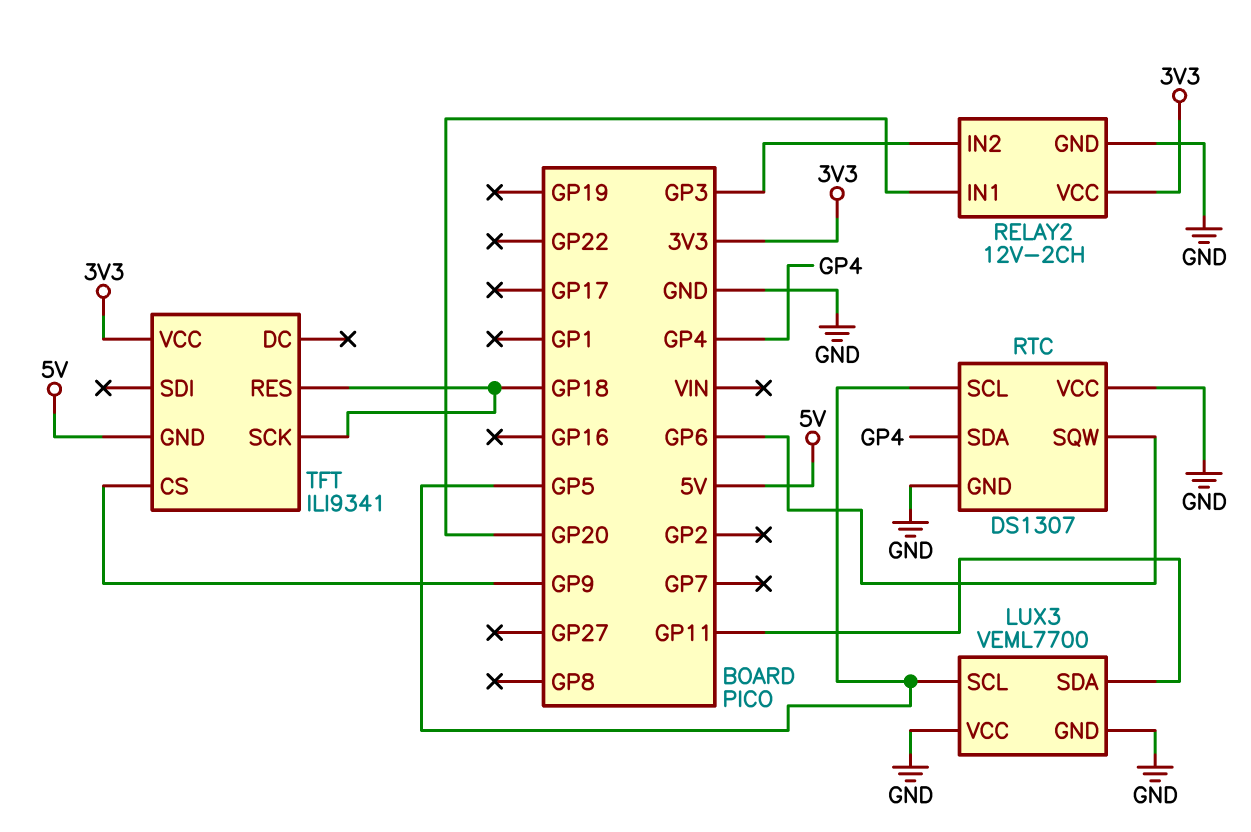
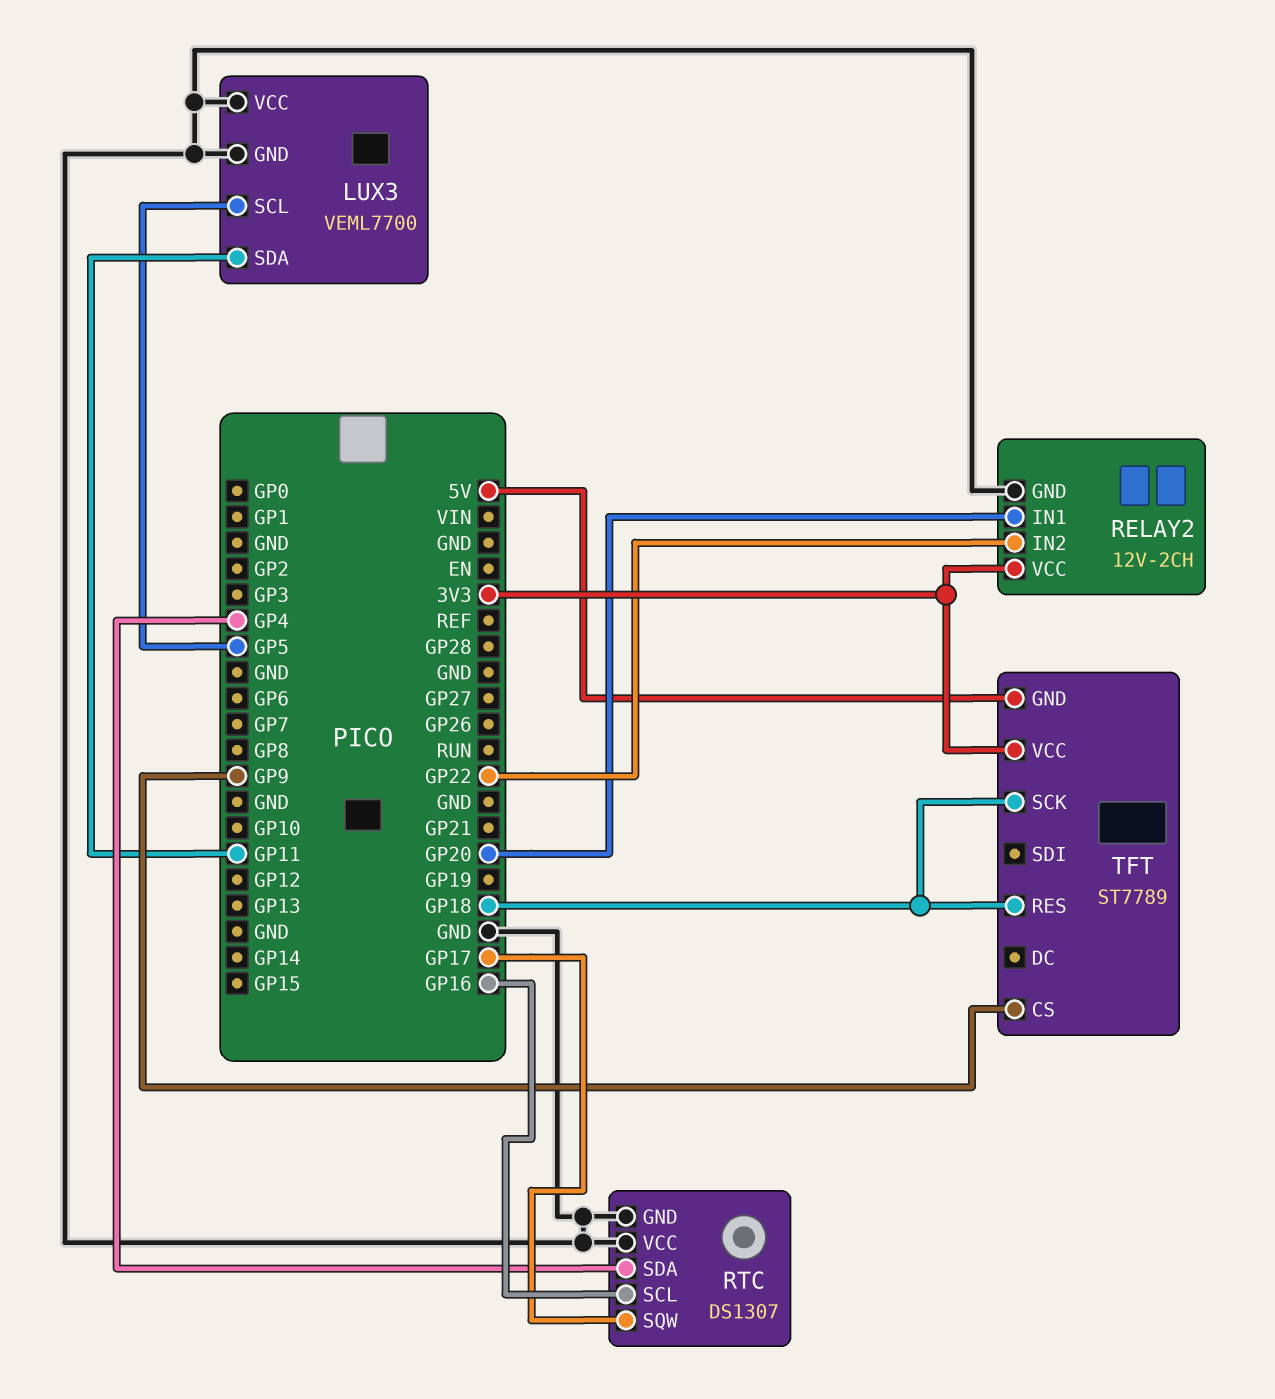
RELAY2 pin IN2: GP3 -> GP22
RTC pin SCL: GP5 -> GP16
RTC pin SQW: GP6 -> GP17
TFT: ILI9341 -> ST7789

